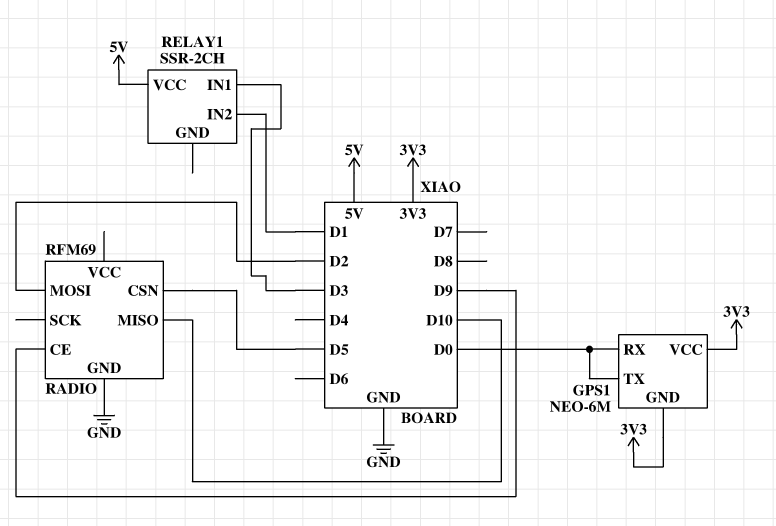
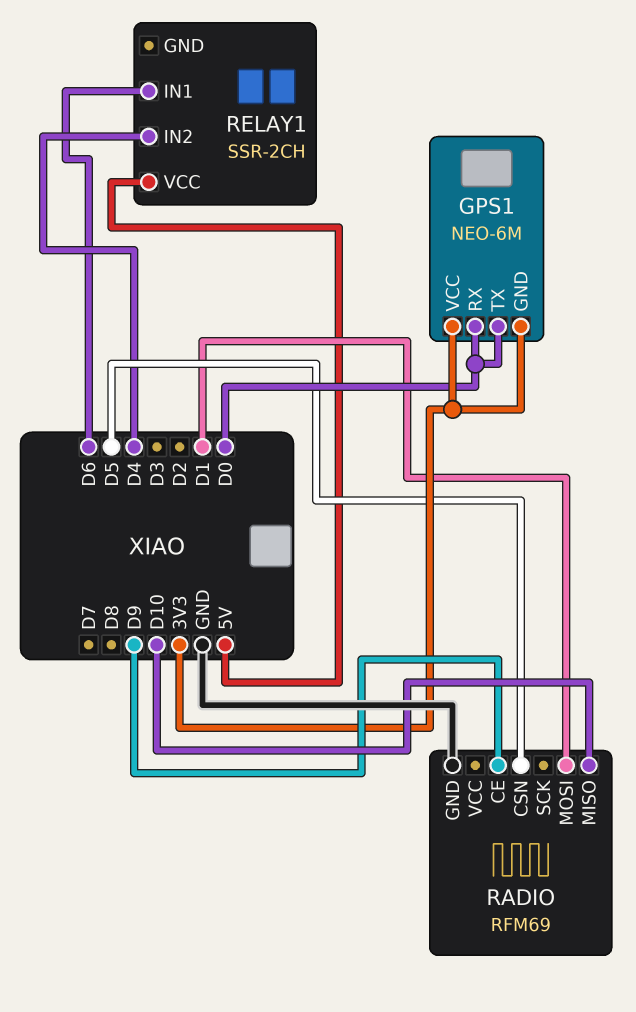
RADIO pin MOSI: D2 -> D1
RELAY1 pin IN1: D3 -> D6
RELAY1 pin IN2: D1 -> D4

